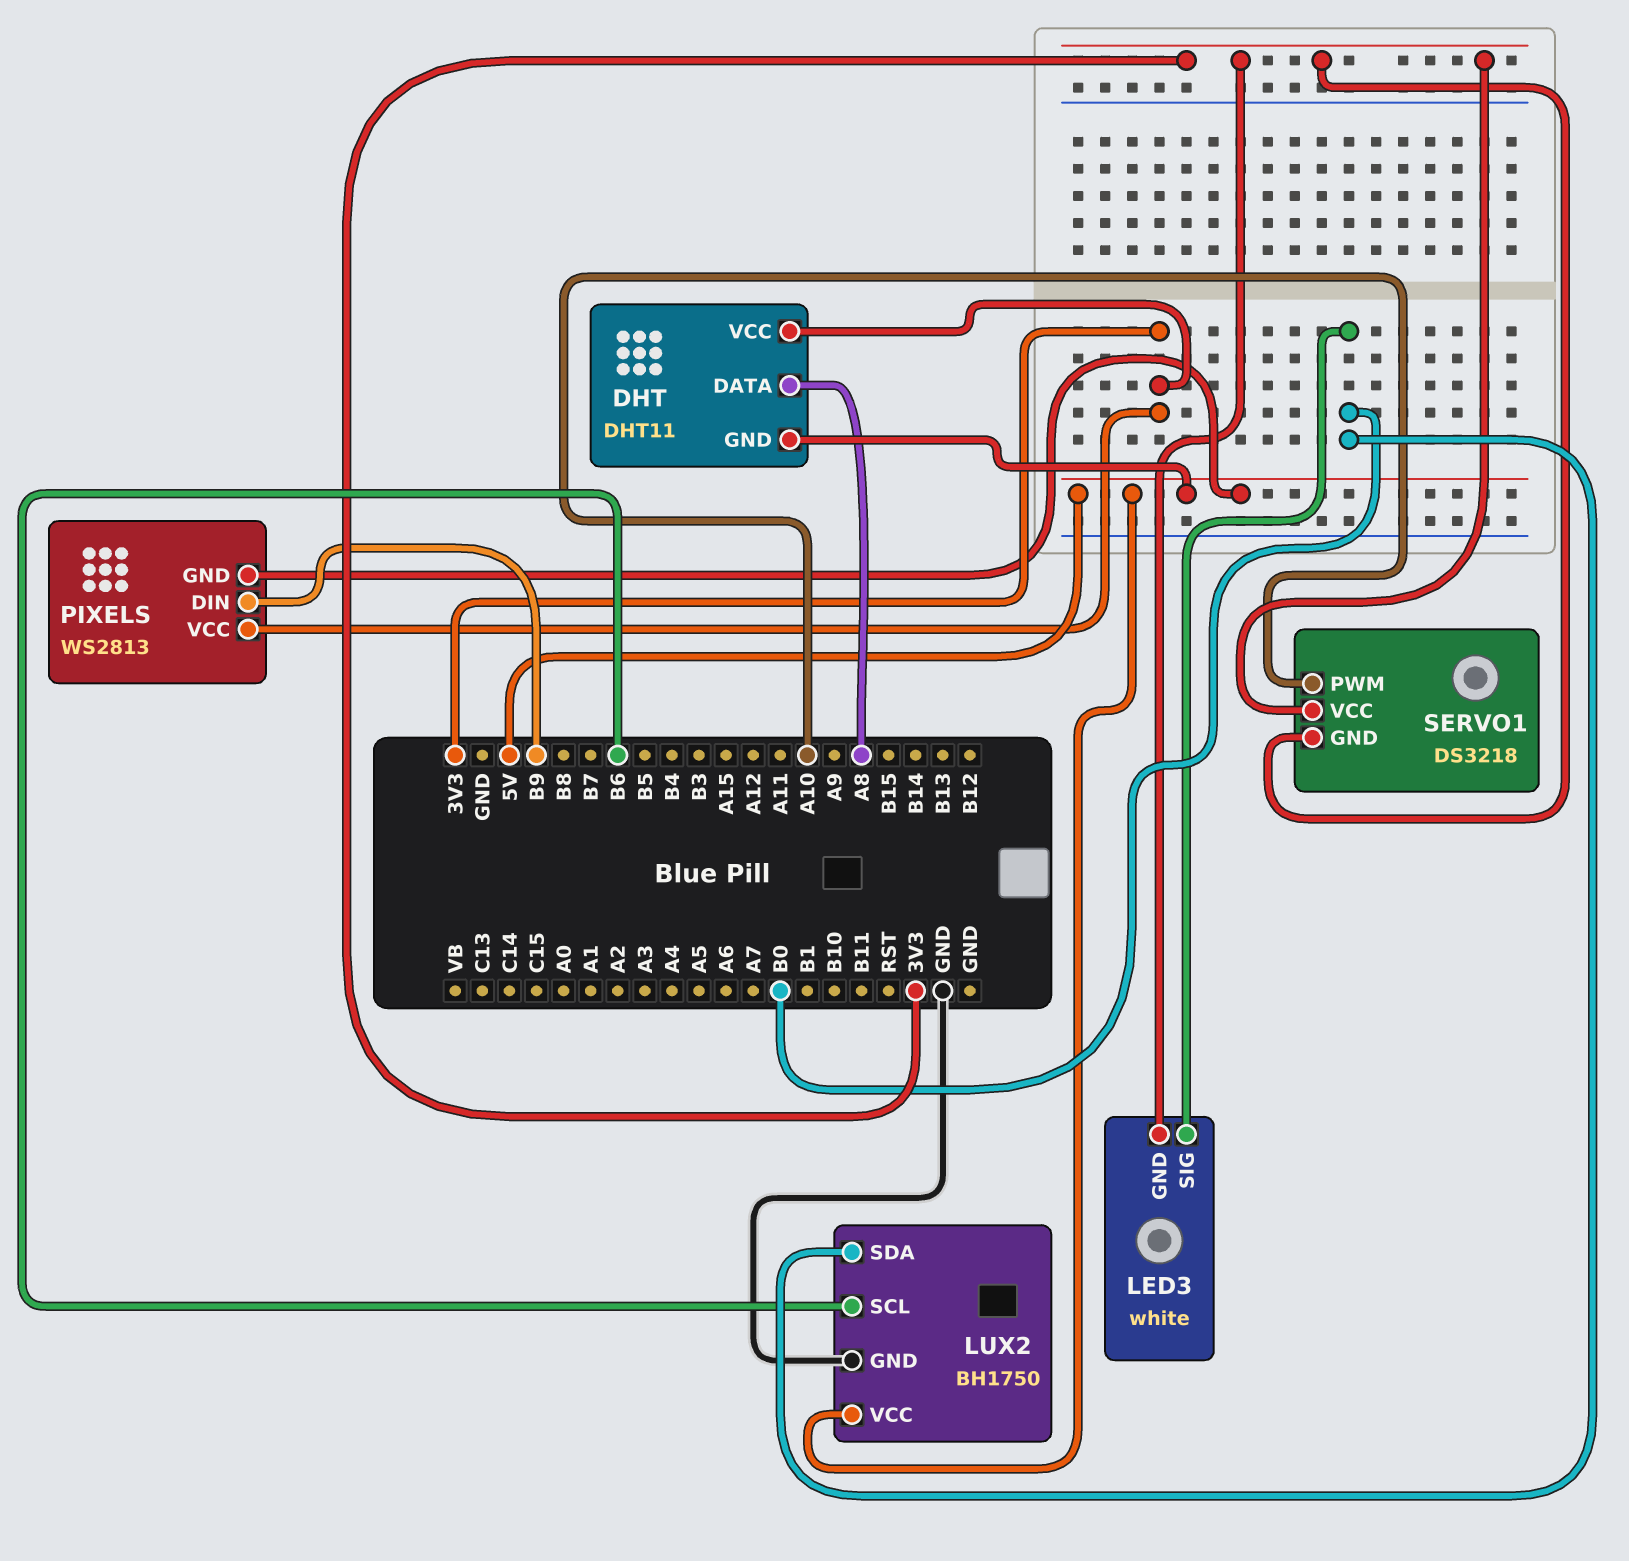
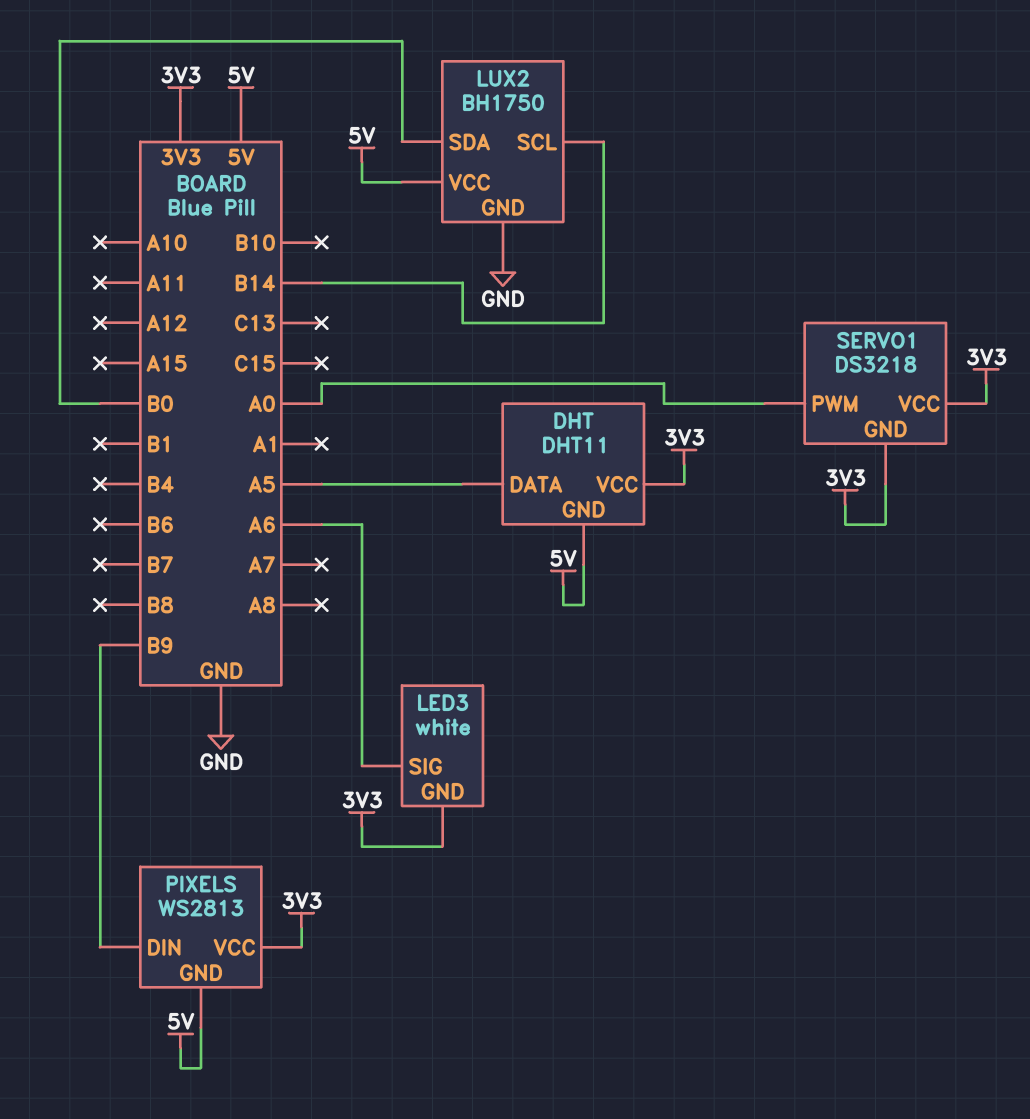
DHT pin DATA: A8 -> A5
LED3 pin SIG: B0 -> A6
LUX2 pin SCL: B6 -> B14
SERVO1 pin PWM: A10 -> A0

